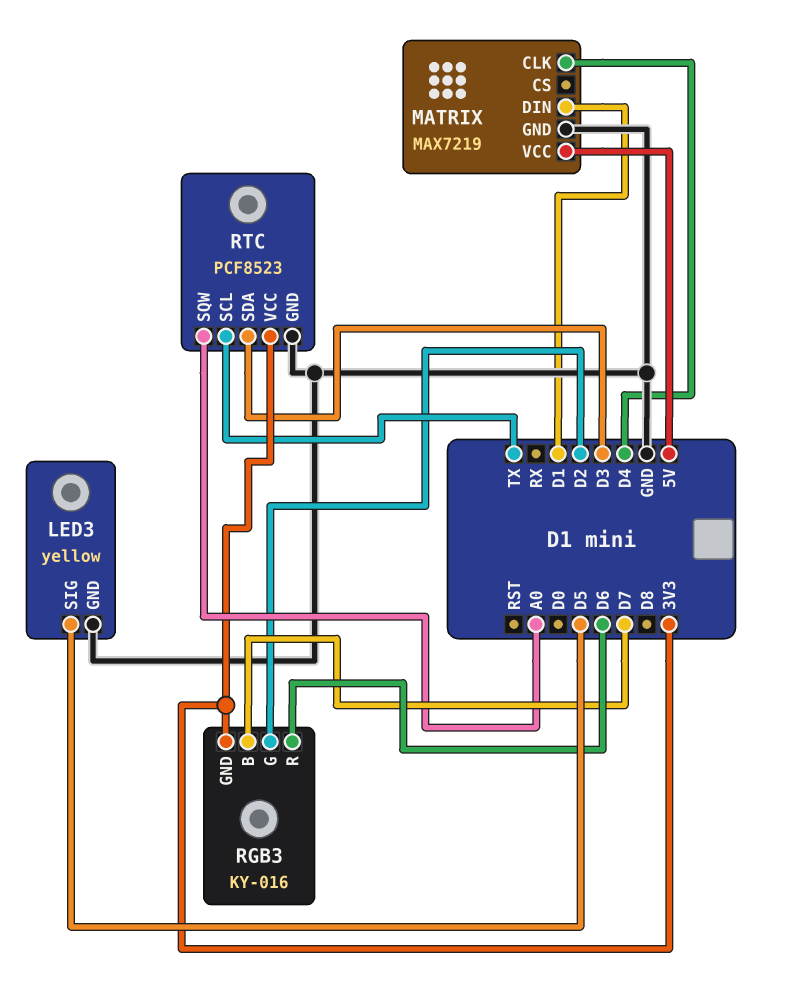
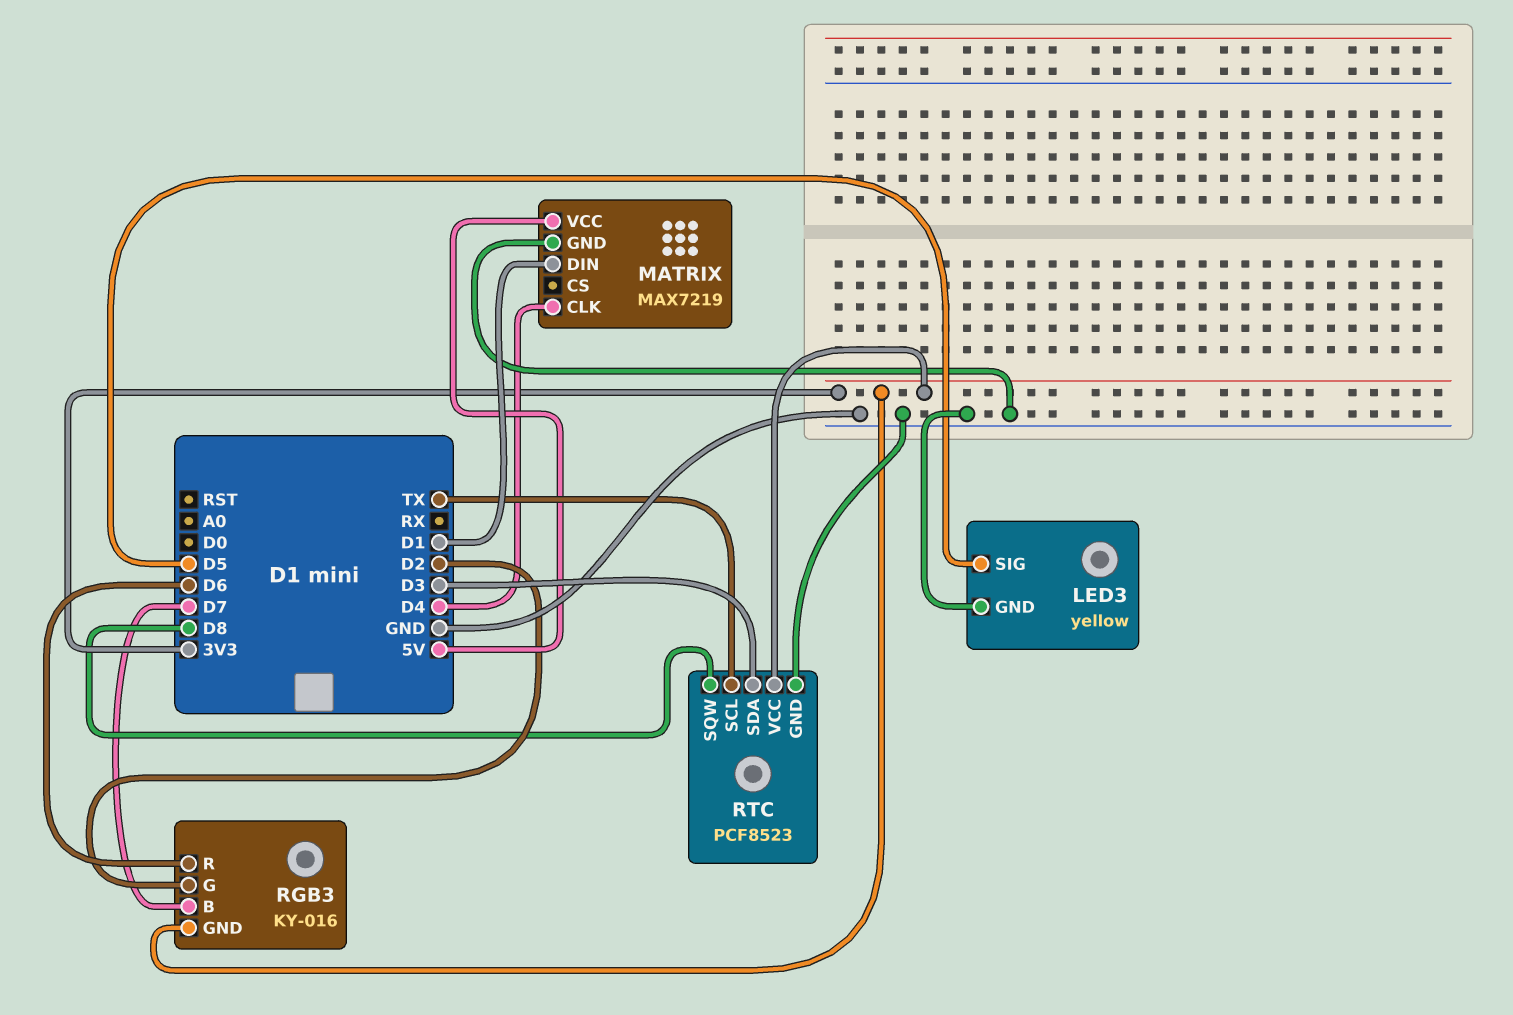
RTC pin SQW: A0 -> D8

